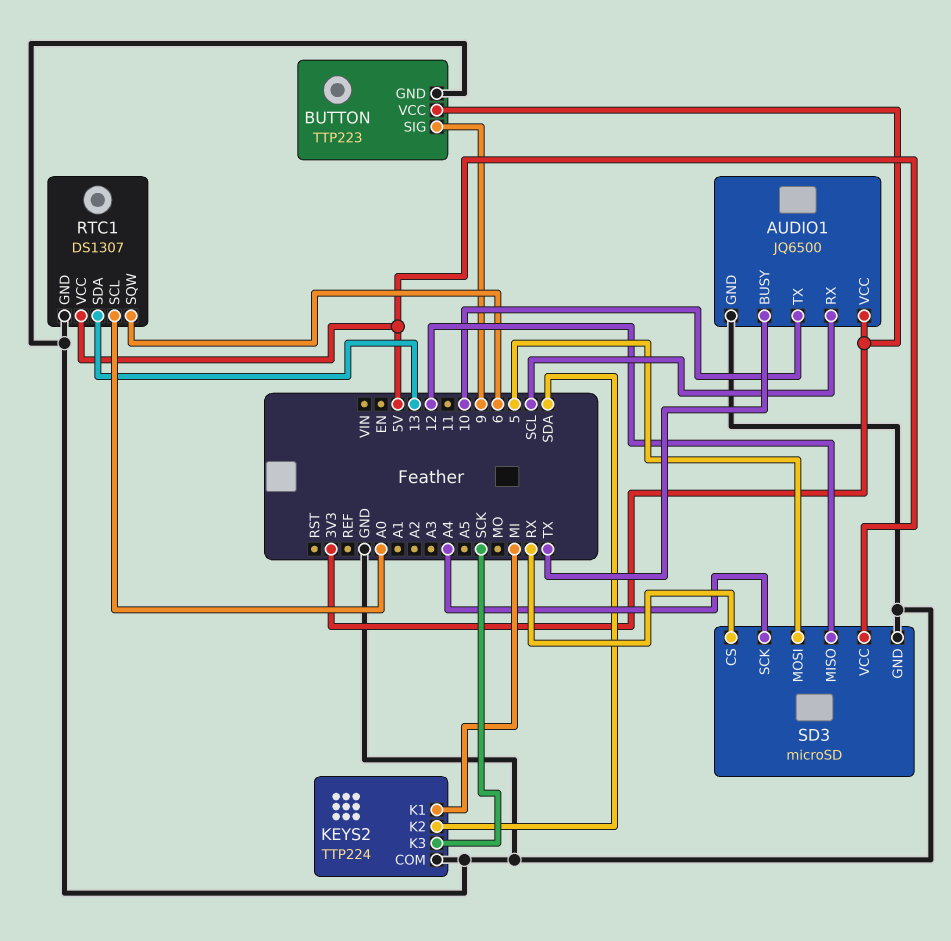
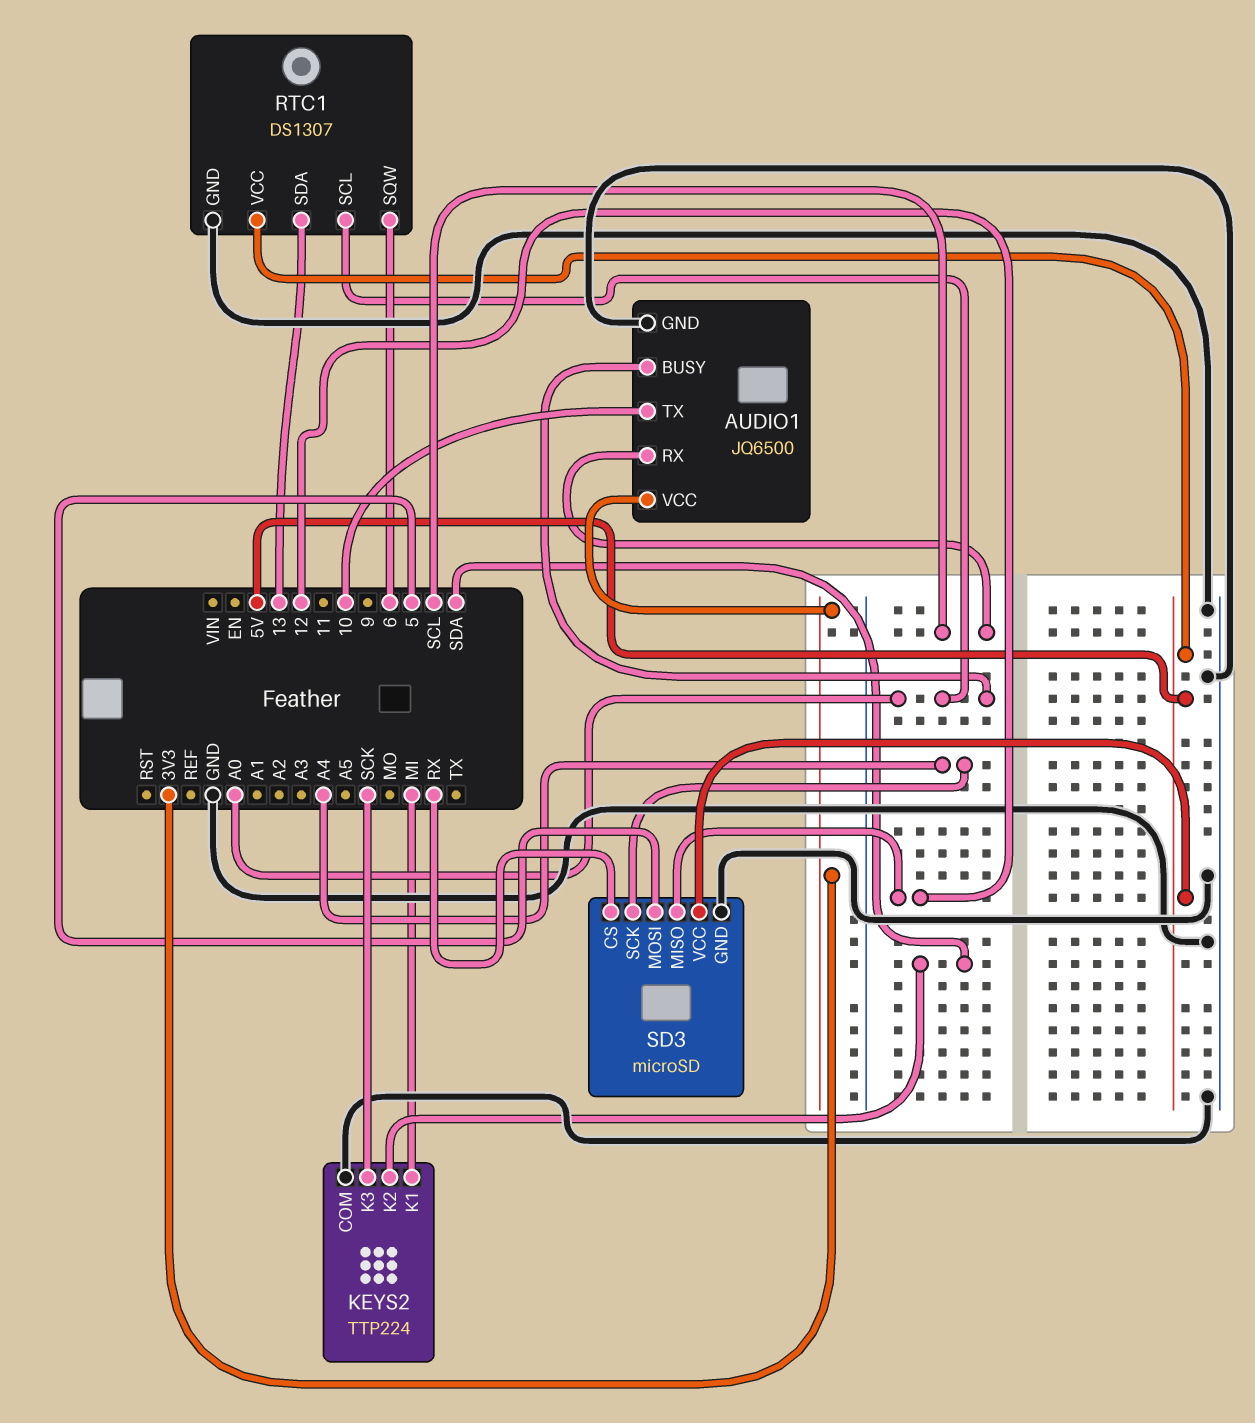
AUDIO1 pin BUSY: TX -> A0
BUTTON: TTP223 -> none
BUTTON pin GND: GND -> none
BUTTON pin SIG: 9 -> none
BUTTON pin VCC: 3V3 -> none

